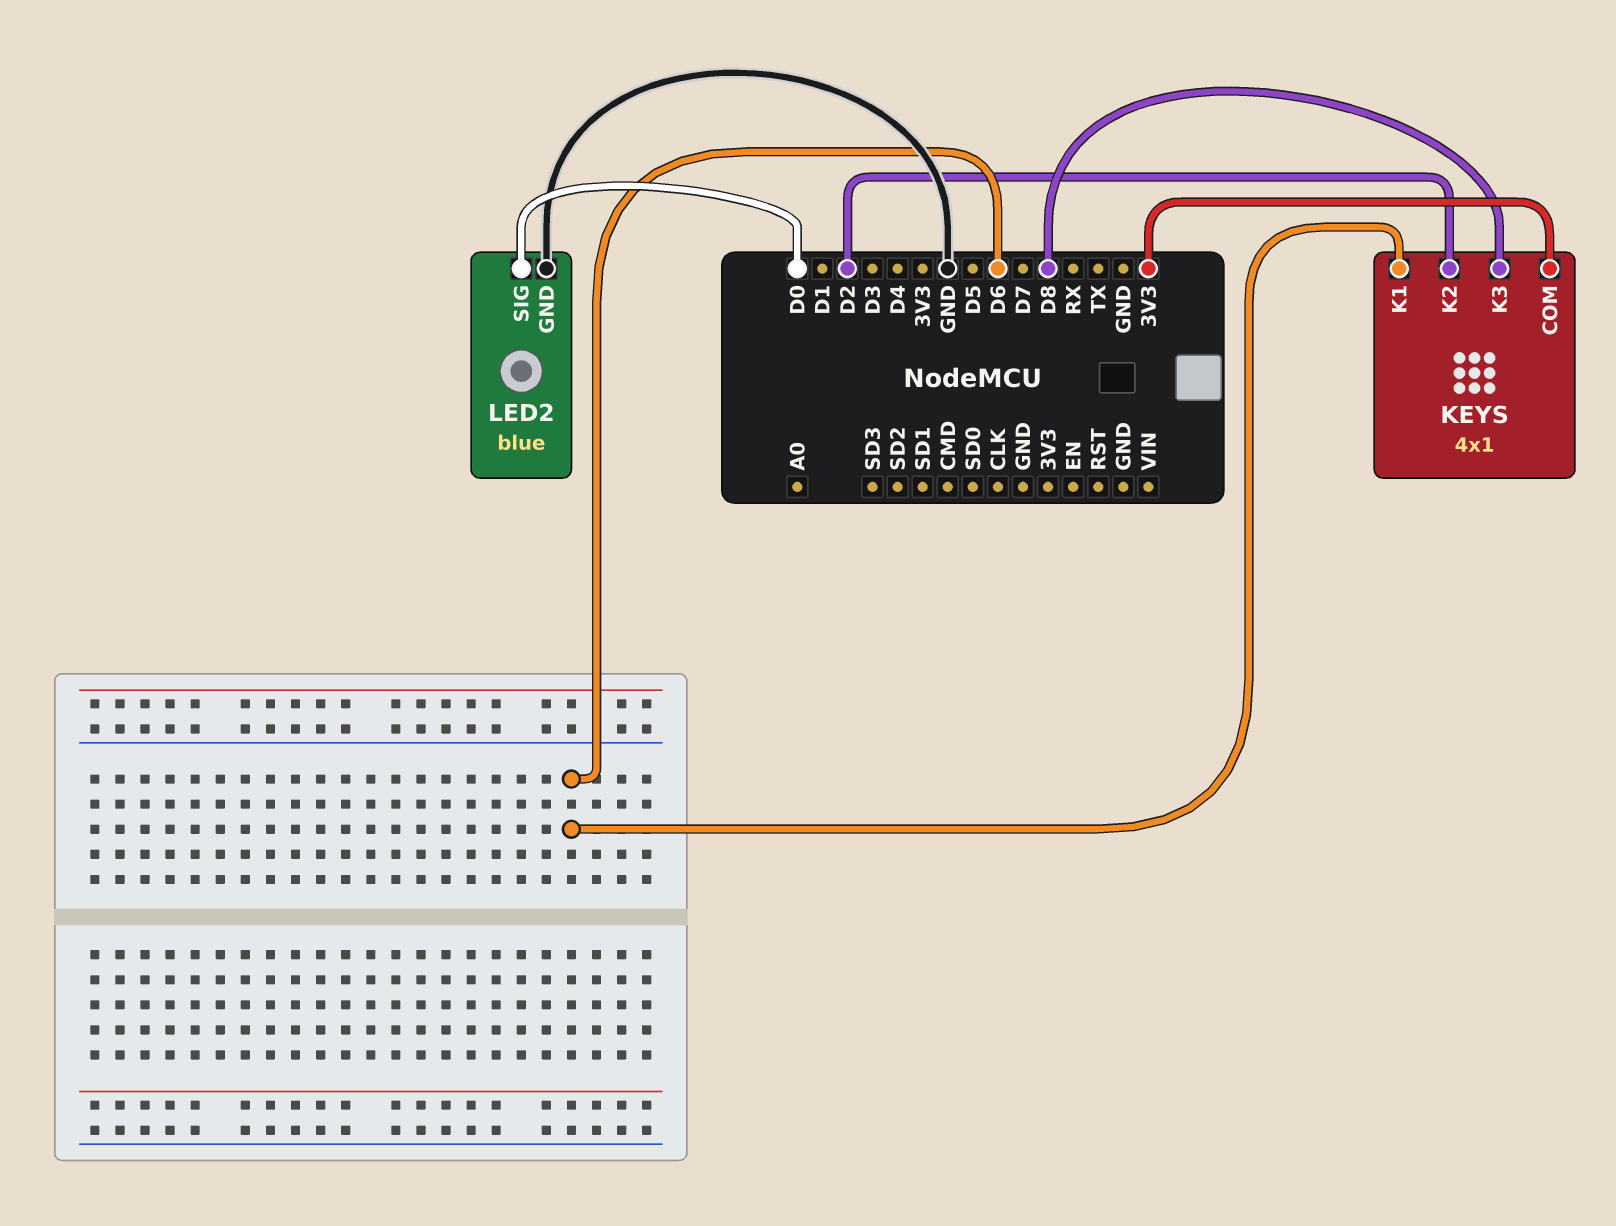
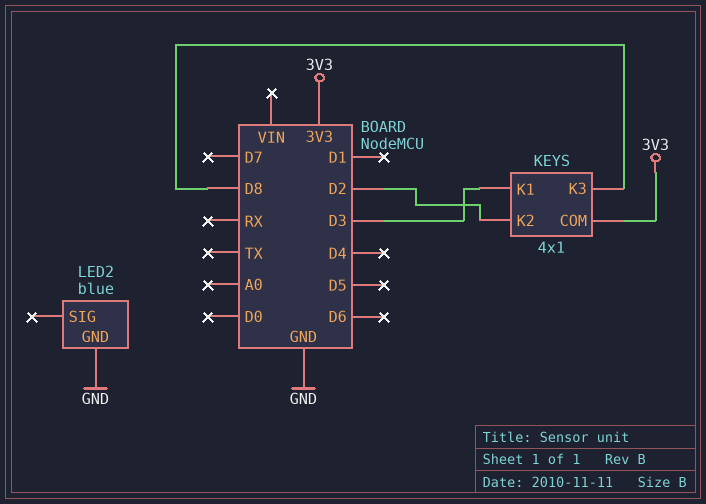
KEYS pin K1: D6 -> D3
LED2 pin SIG: D0 -> none

